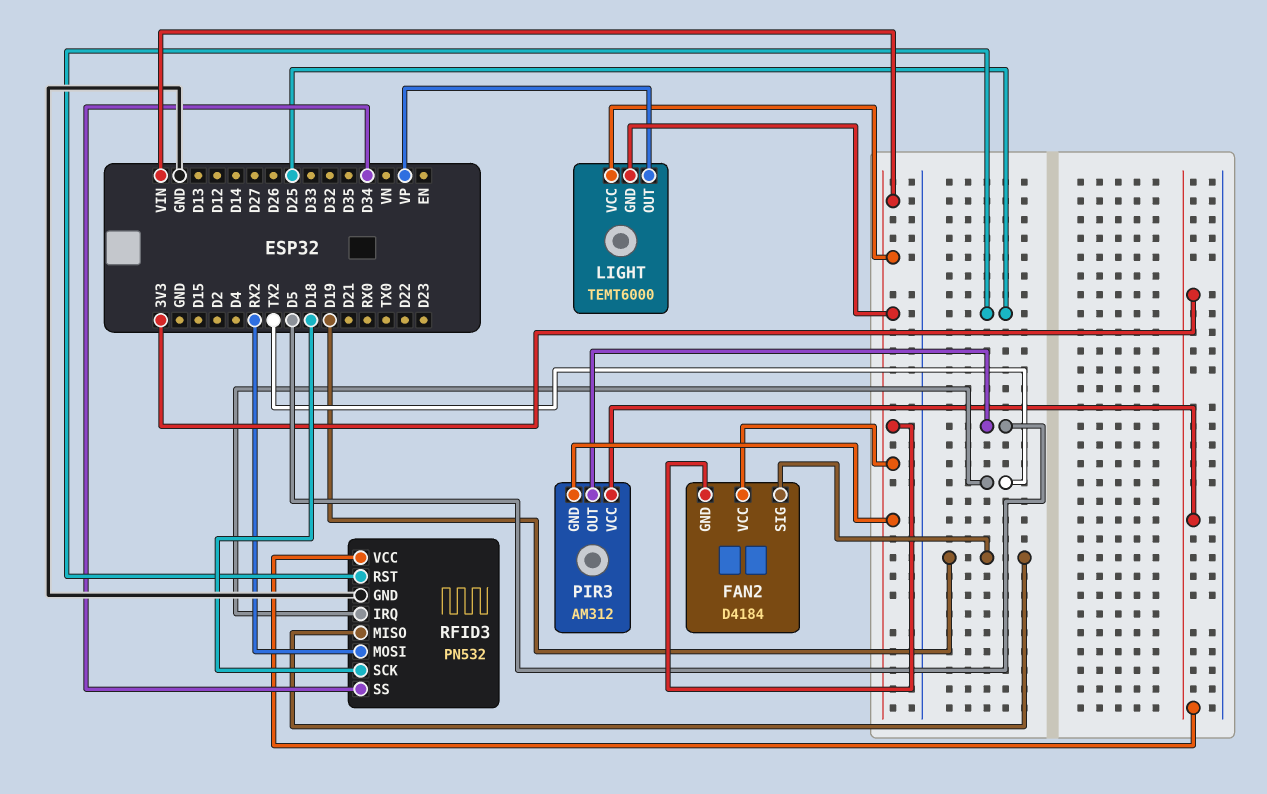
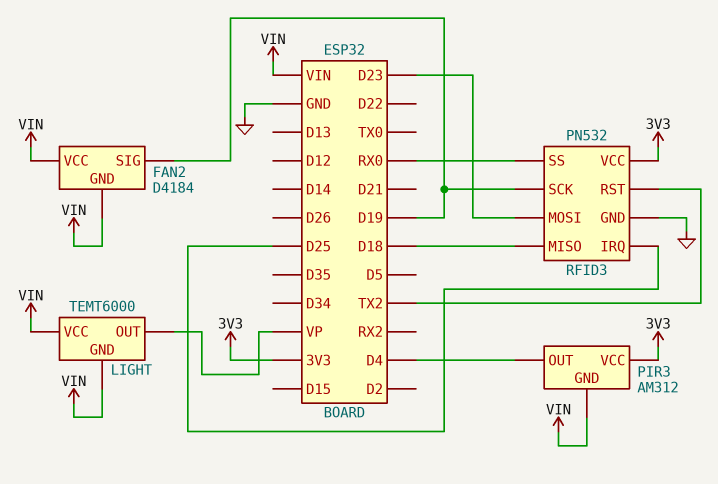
PIR3 pin OUT: D5 -> D4
RFID3 pin IRQ: TX2 -> D25
RFID3 pin MISO: D19 -> D18
RFID3 pin MOSI: RX2 -> D23
RFID3 pin RST: D25 -> TX2
RFID3 pin SCK: D18 -> D19
RFID3 pin SS: D34 -> RX0

